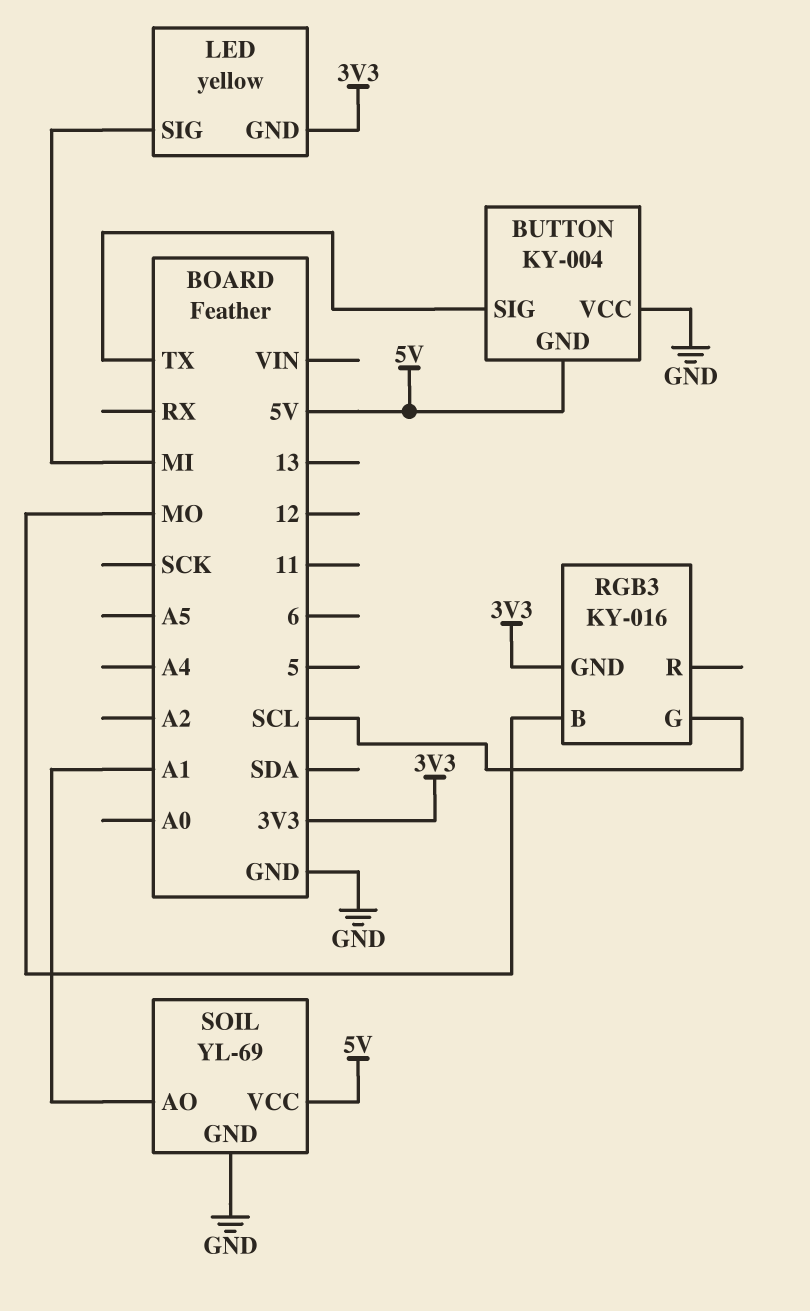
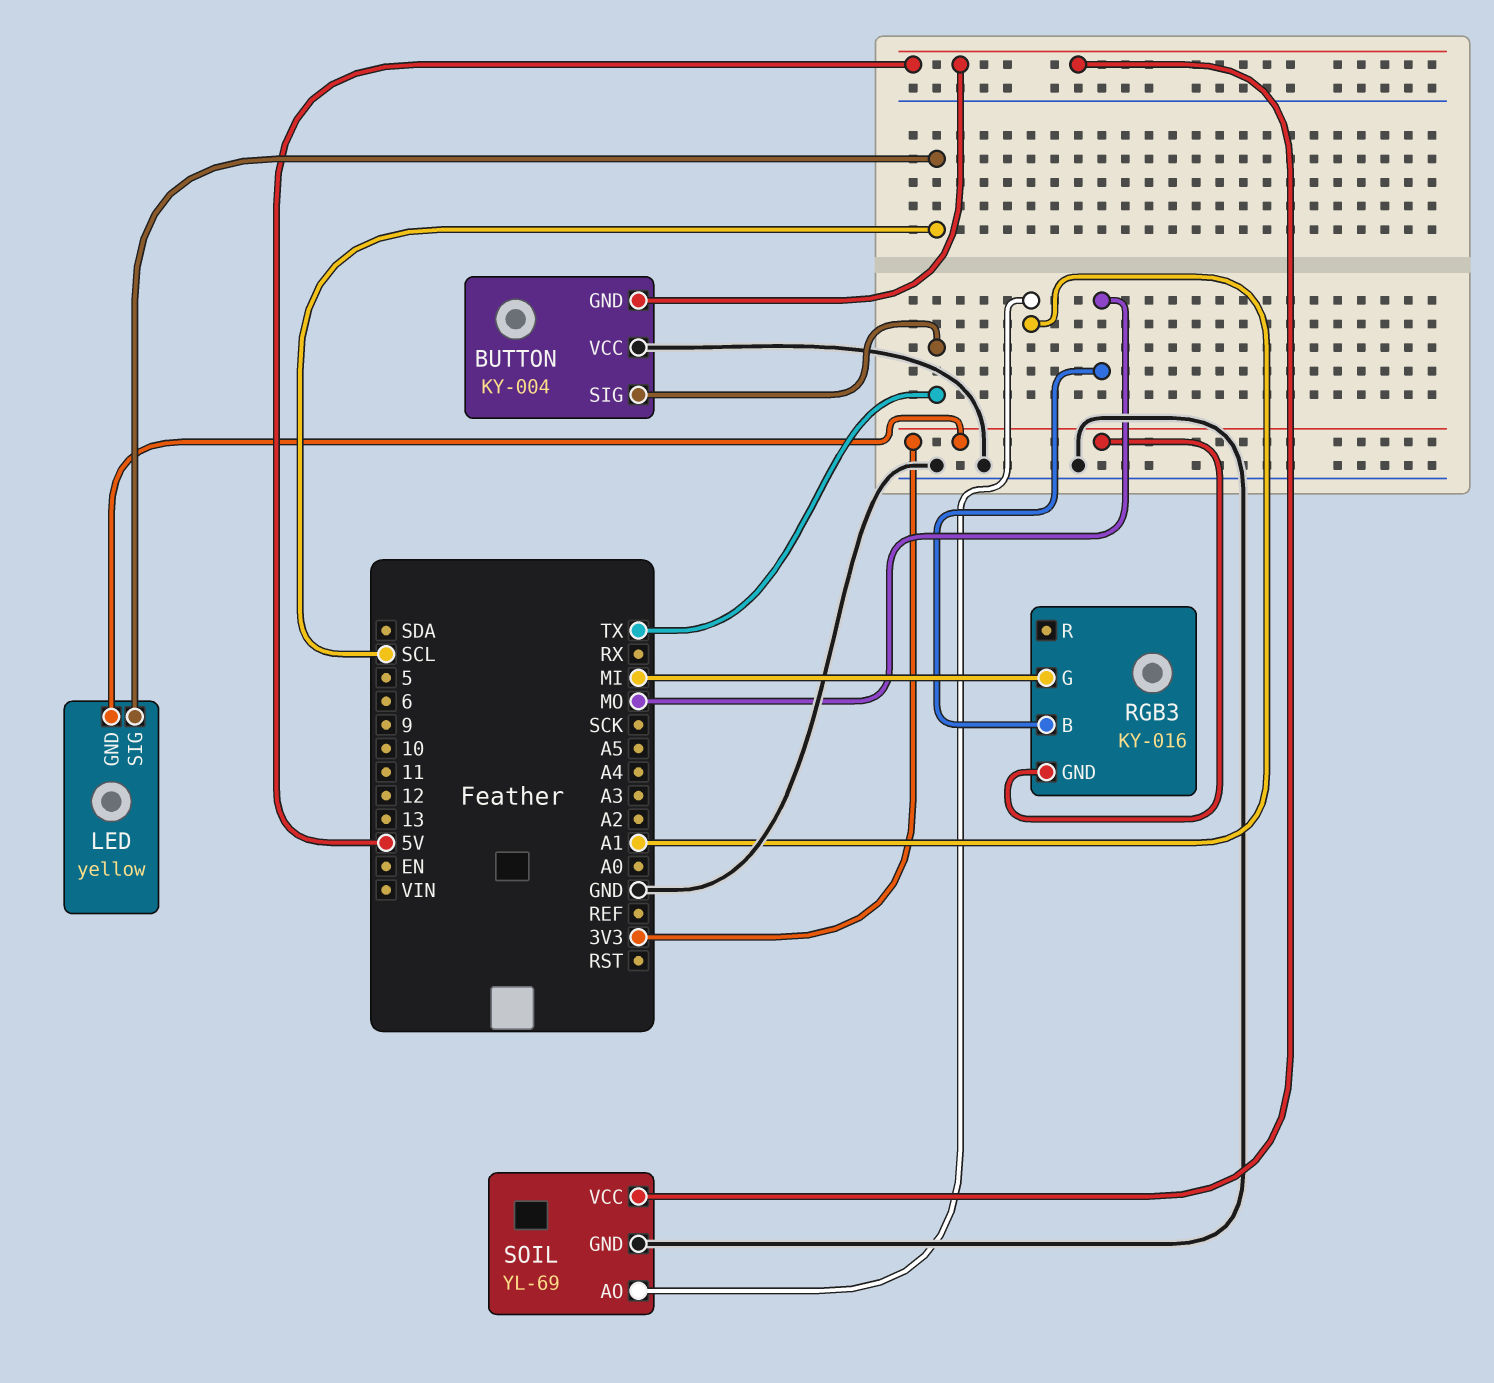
LED pin SIG: MI -> SCL
RGB3 pin G: SCL -> MI

